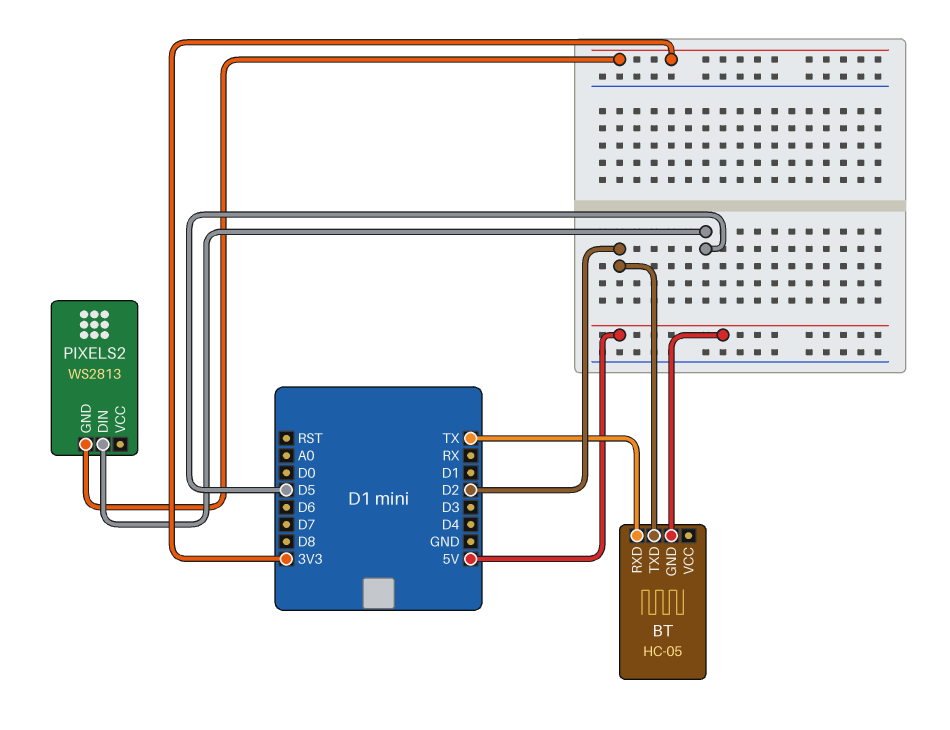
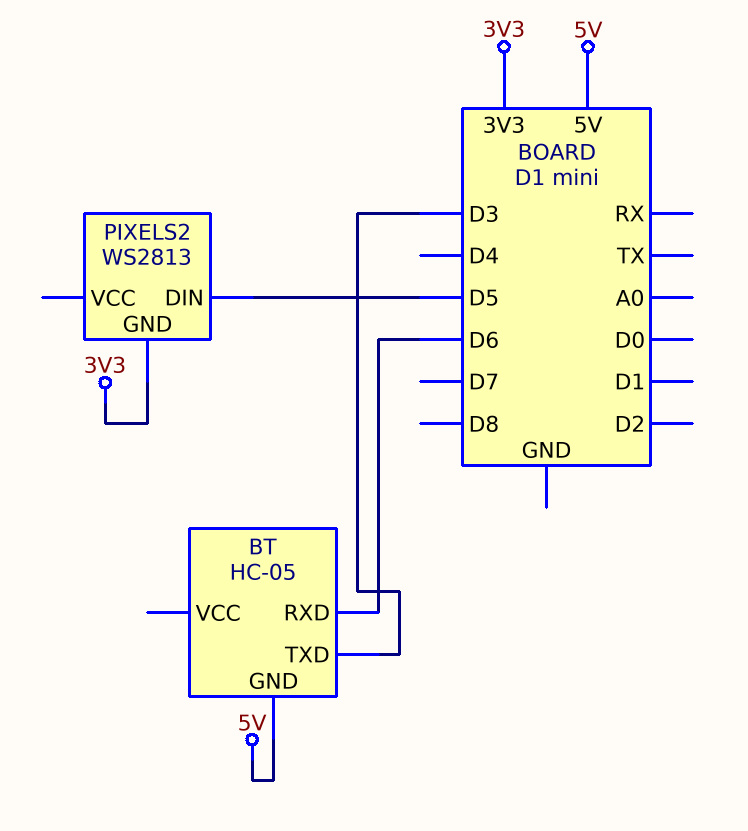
BT pin RXD: TX -> D6
BT pin TXD: D2 -> D3

